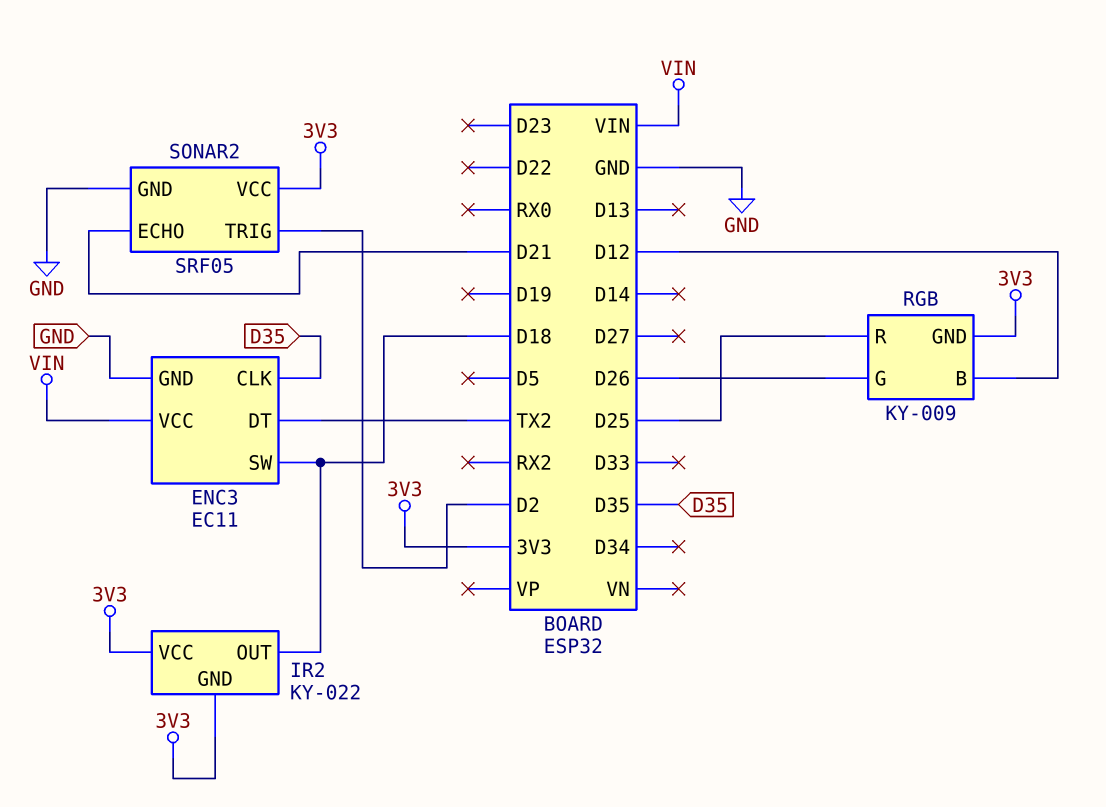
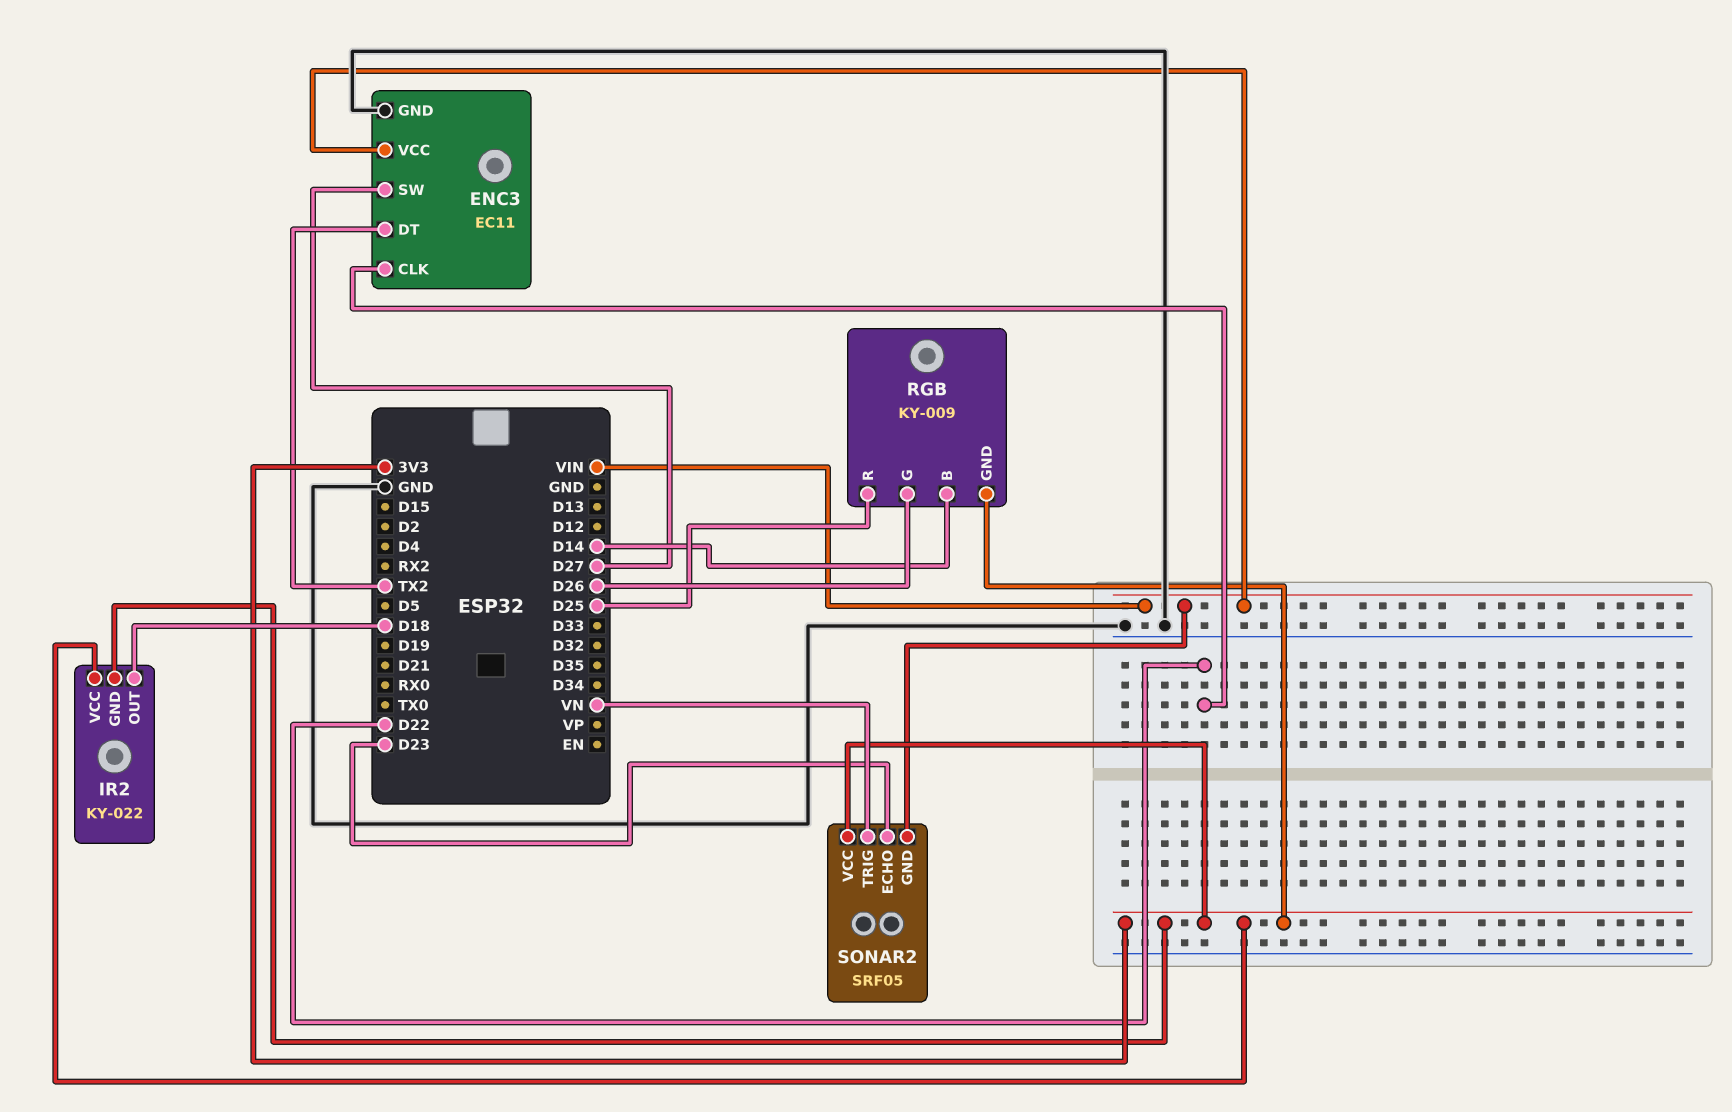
ENC3 pin CLK: D35 -> D22
ENC3 pin SW: D18 -> D27
RGB pin B: D12 -> D14
SONAR2 pin ECHO: D21 -> D23
SONAR2 pin GND: GND -> VIN
SONAR2 pin TRIG: D2 -> VN

